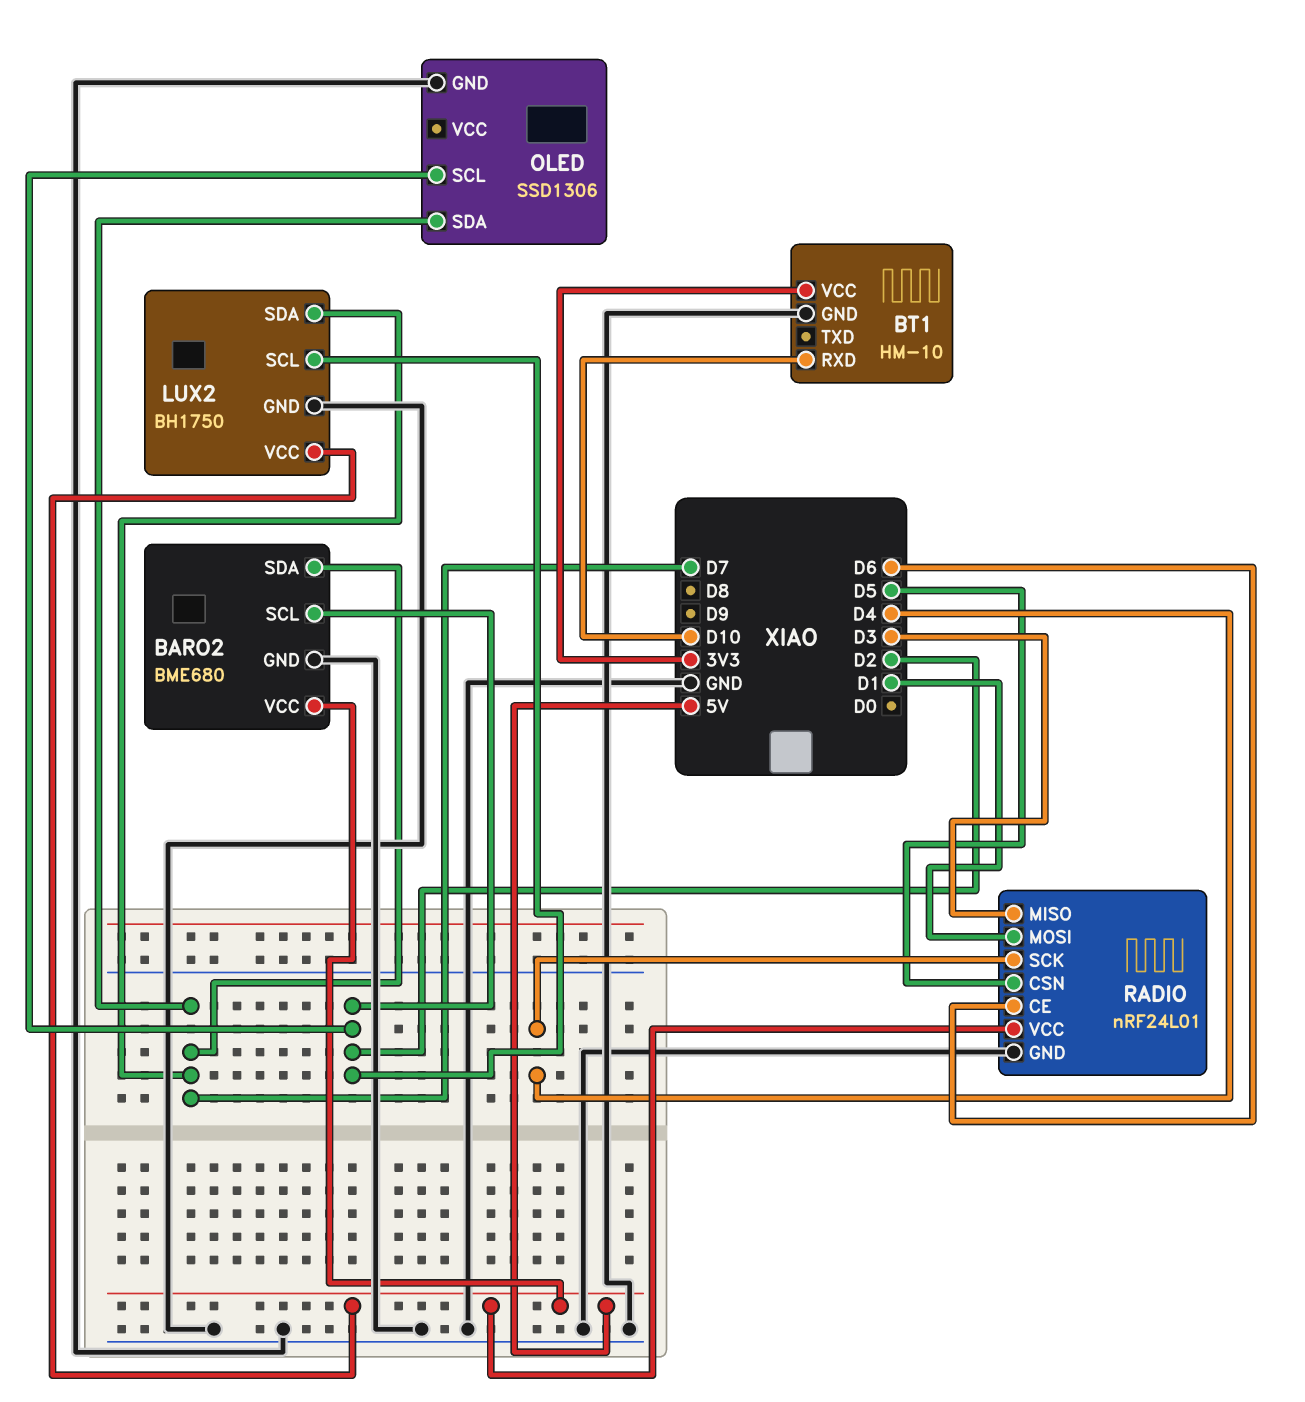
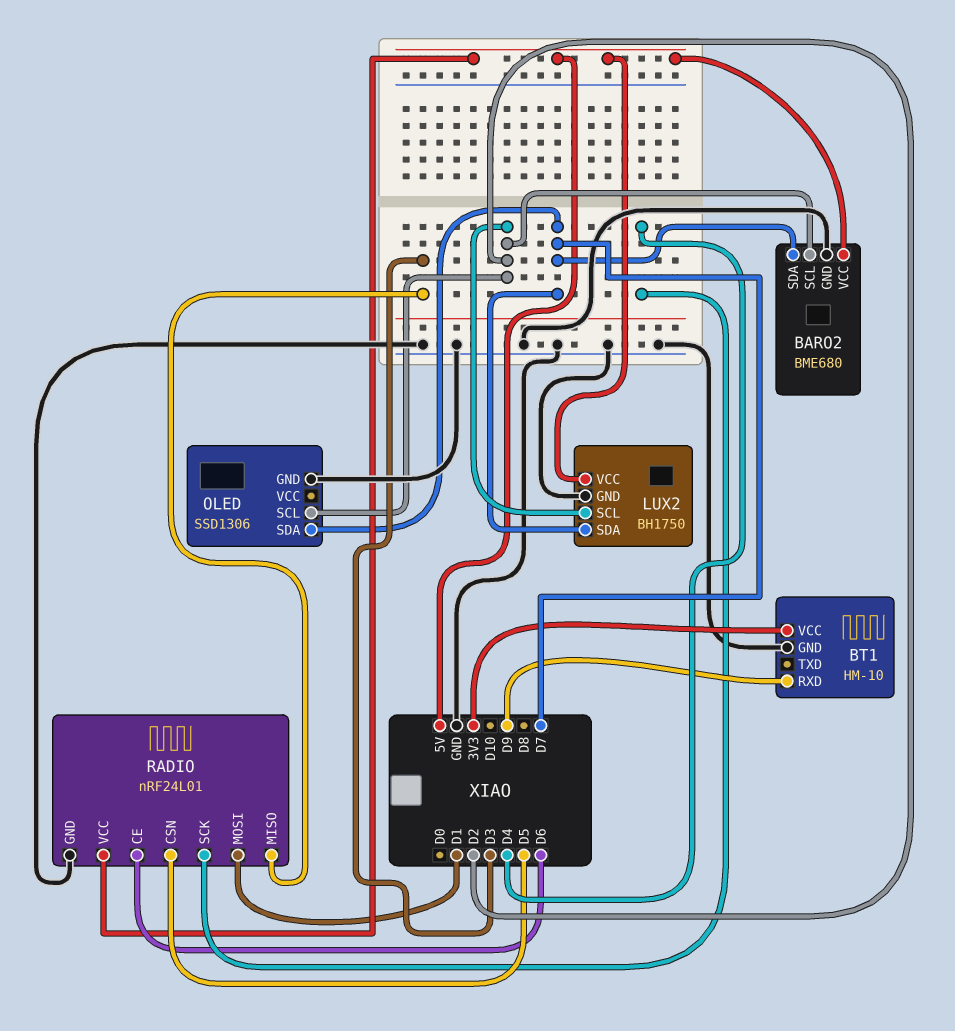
BT1 pin RXD: D10 -> D9

